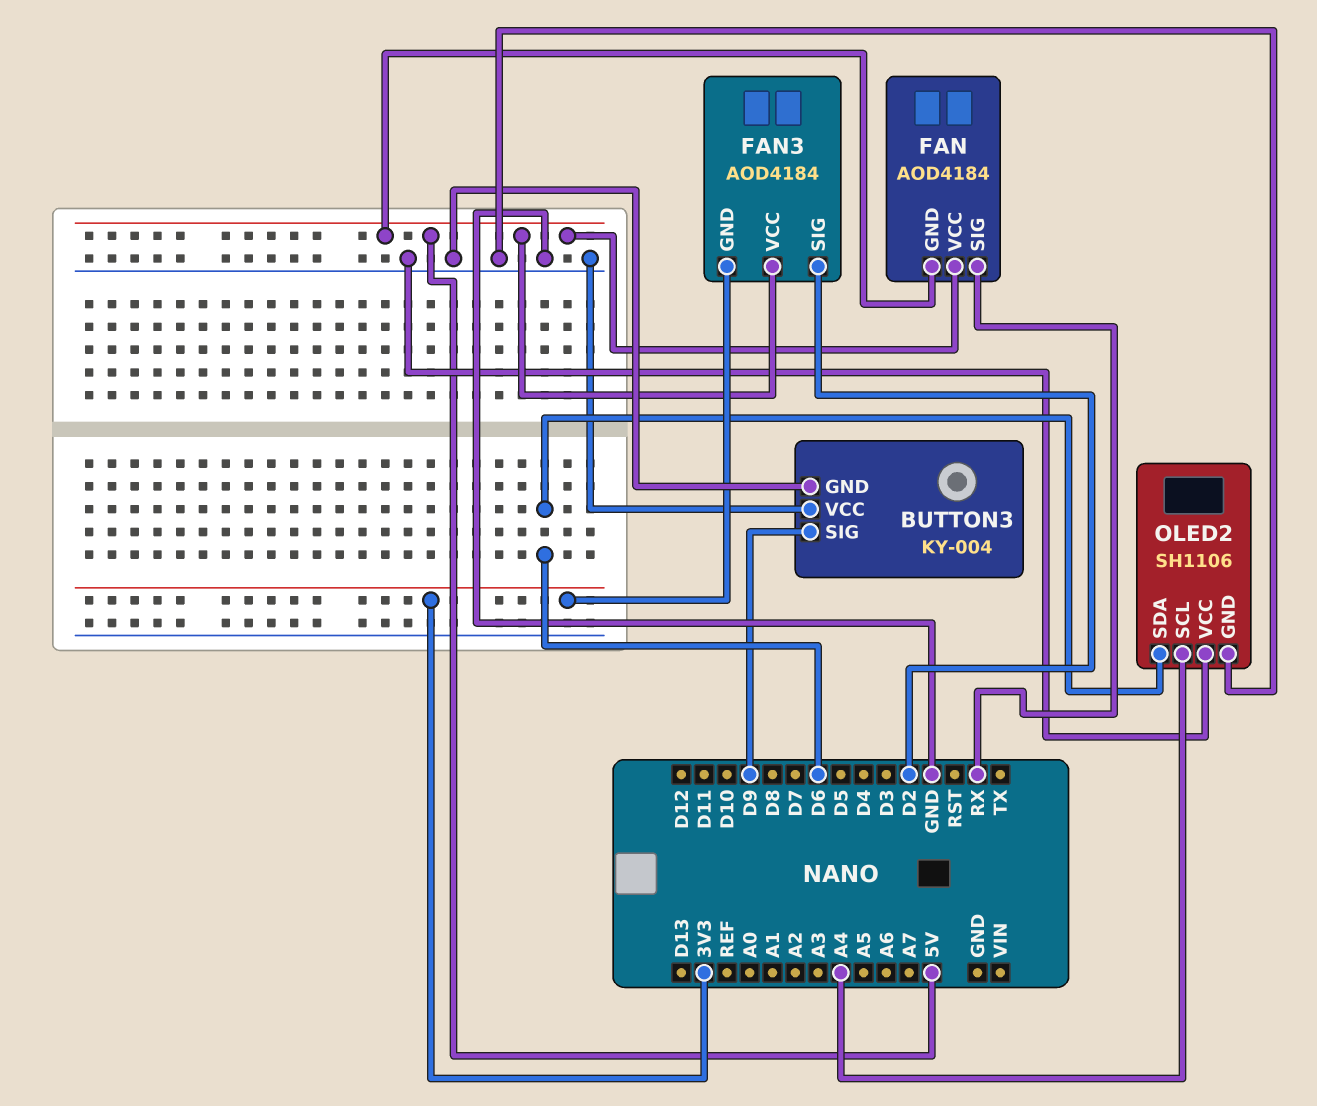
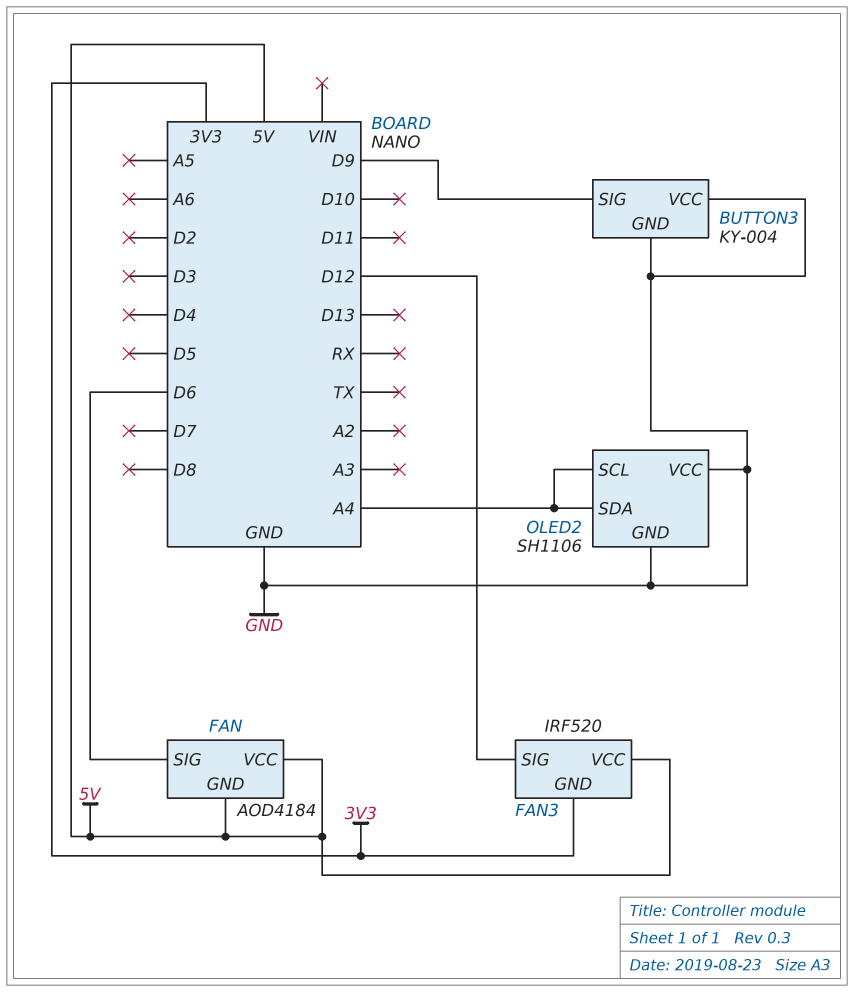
FAN pin SIG: RX -> D6
FAN3: AOD4184 -> IRF520
FAN3 pin SIG: D2 -> D12
OLED2 pin SDA: D6 -> A4

